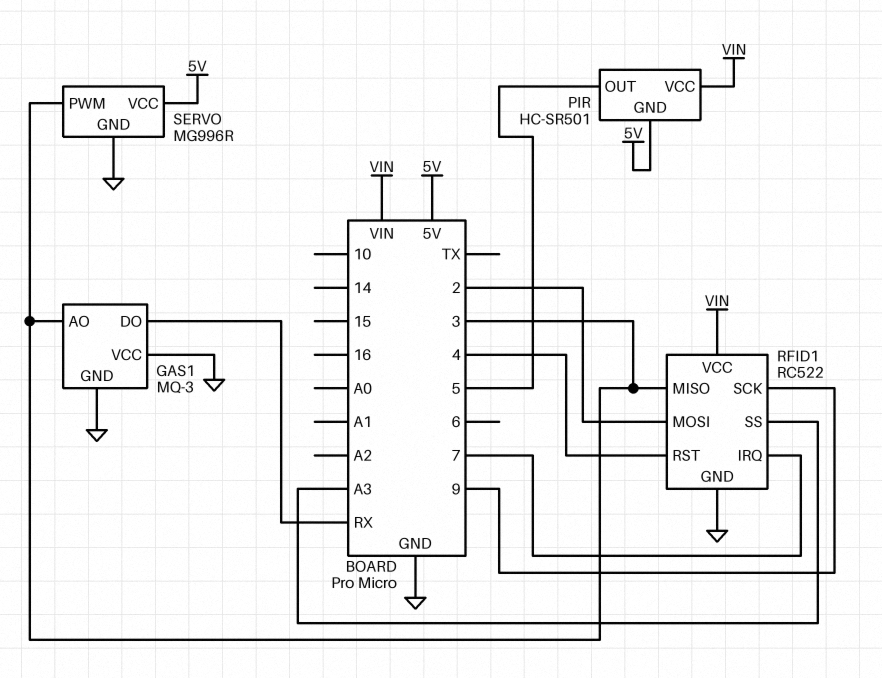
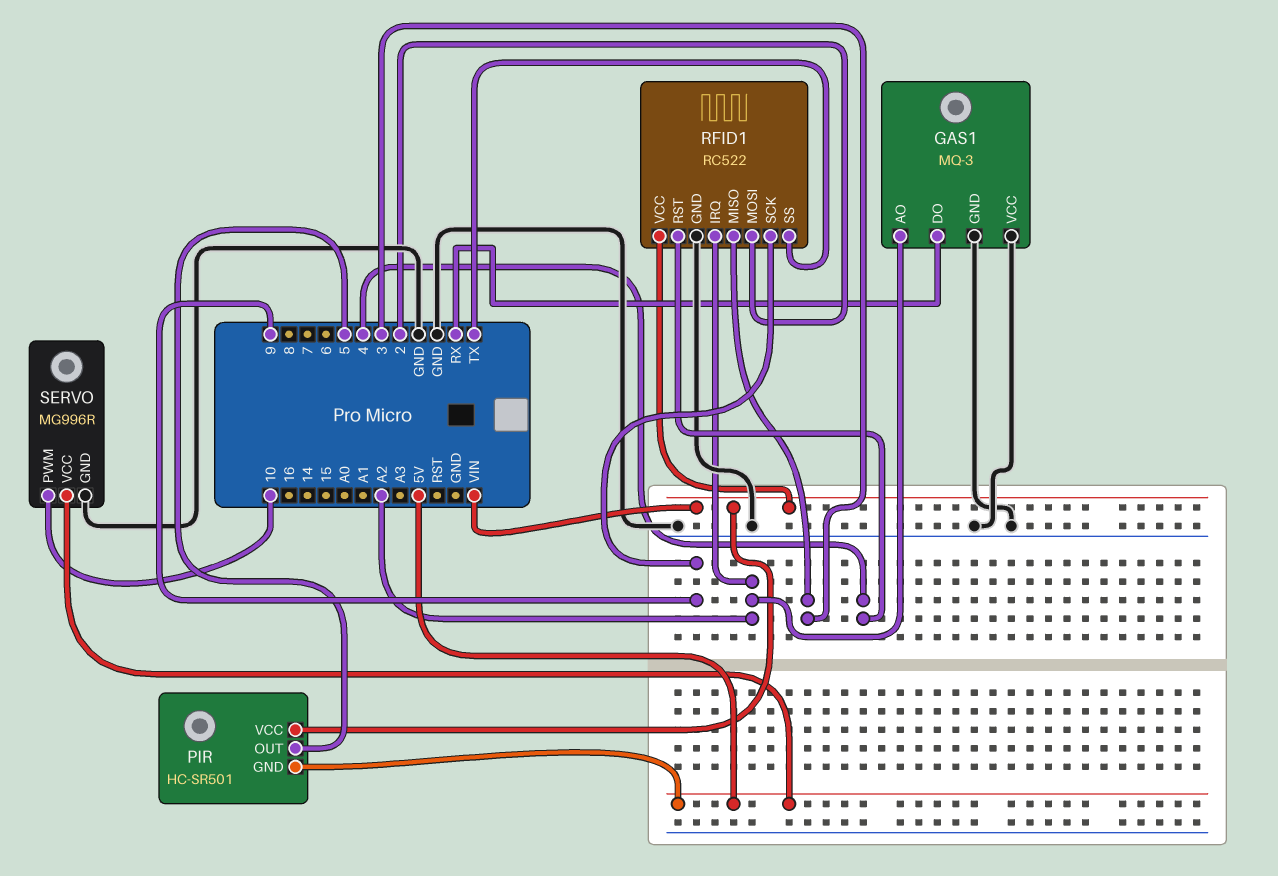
GAS1 pin AO: 3 -> A2
RFID1 pin IRQ: 7 -> A2
RFID1 pin SS: A3 -> TX
SERVO pin PWM: 3 -> 10

